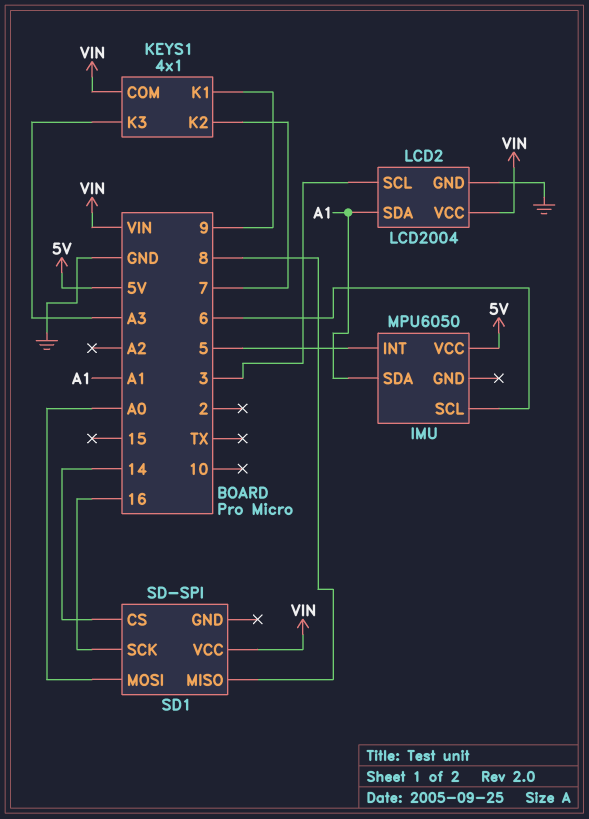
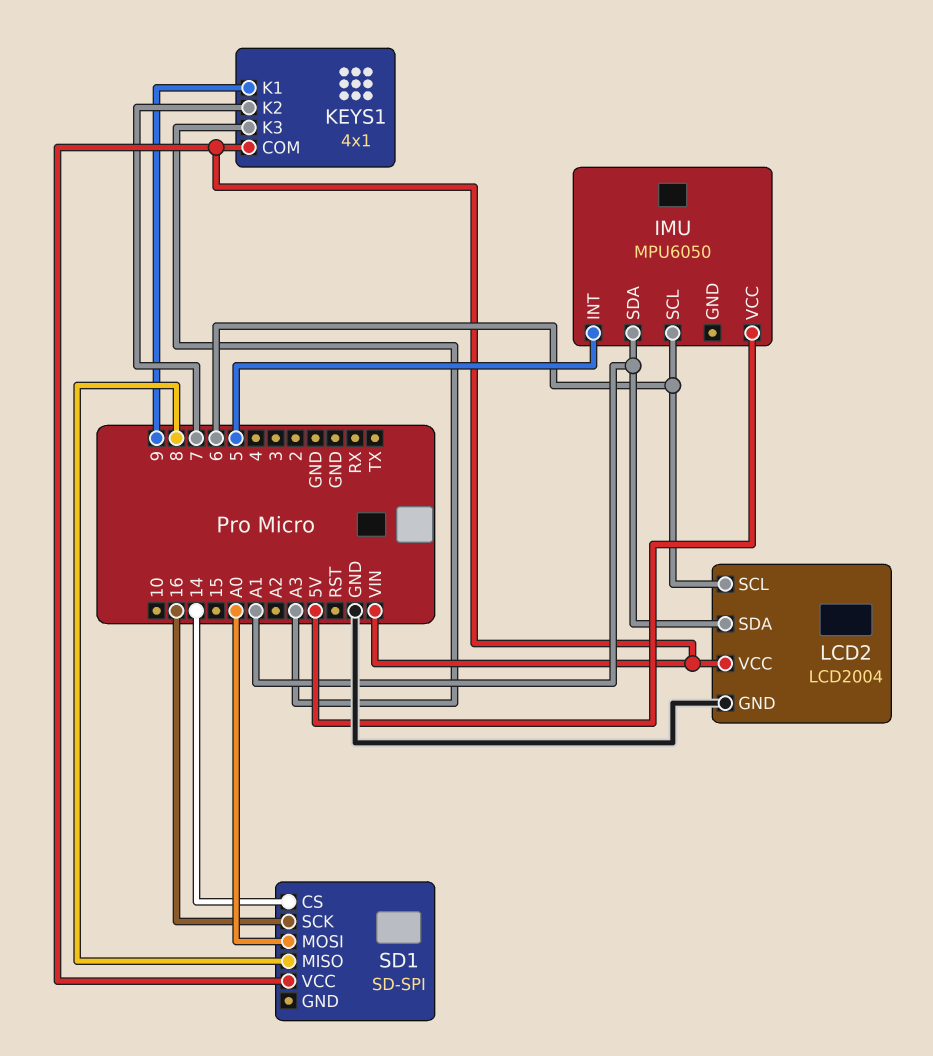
LCD2 pin SCL: 3 -> 6

